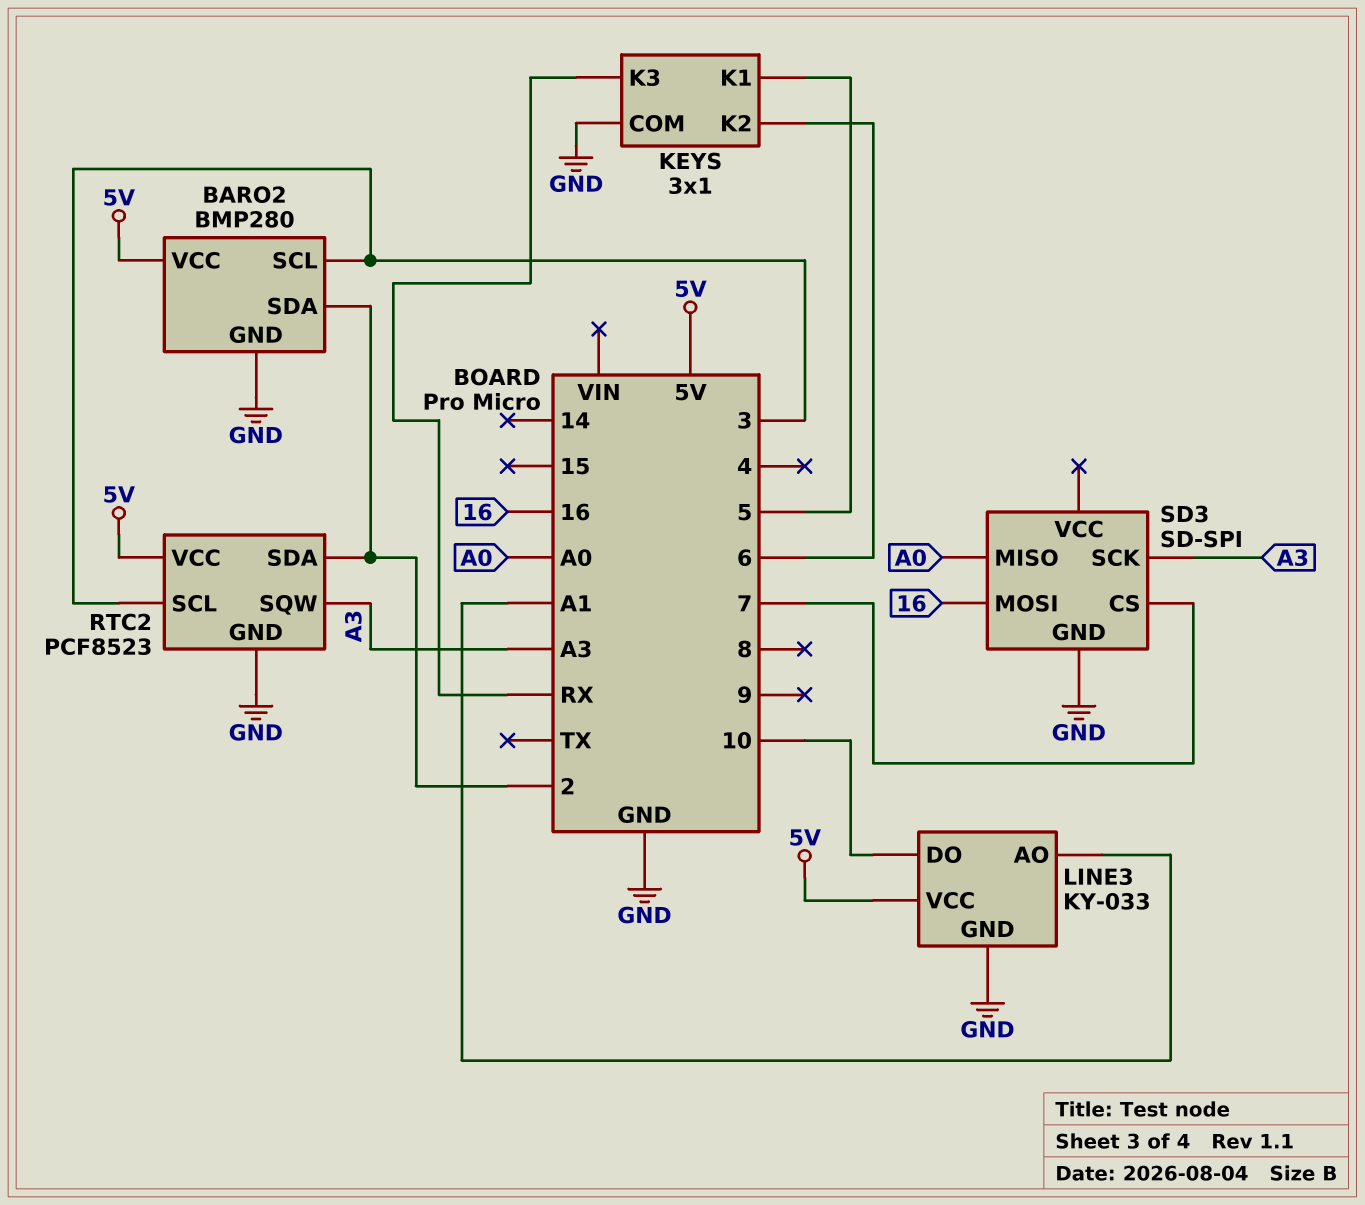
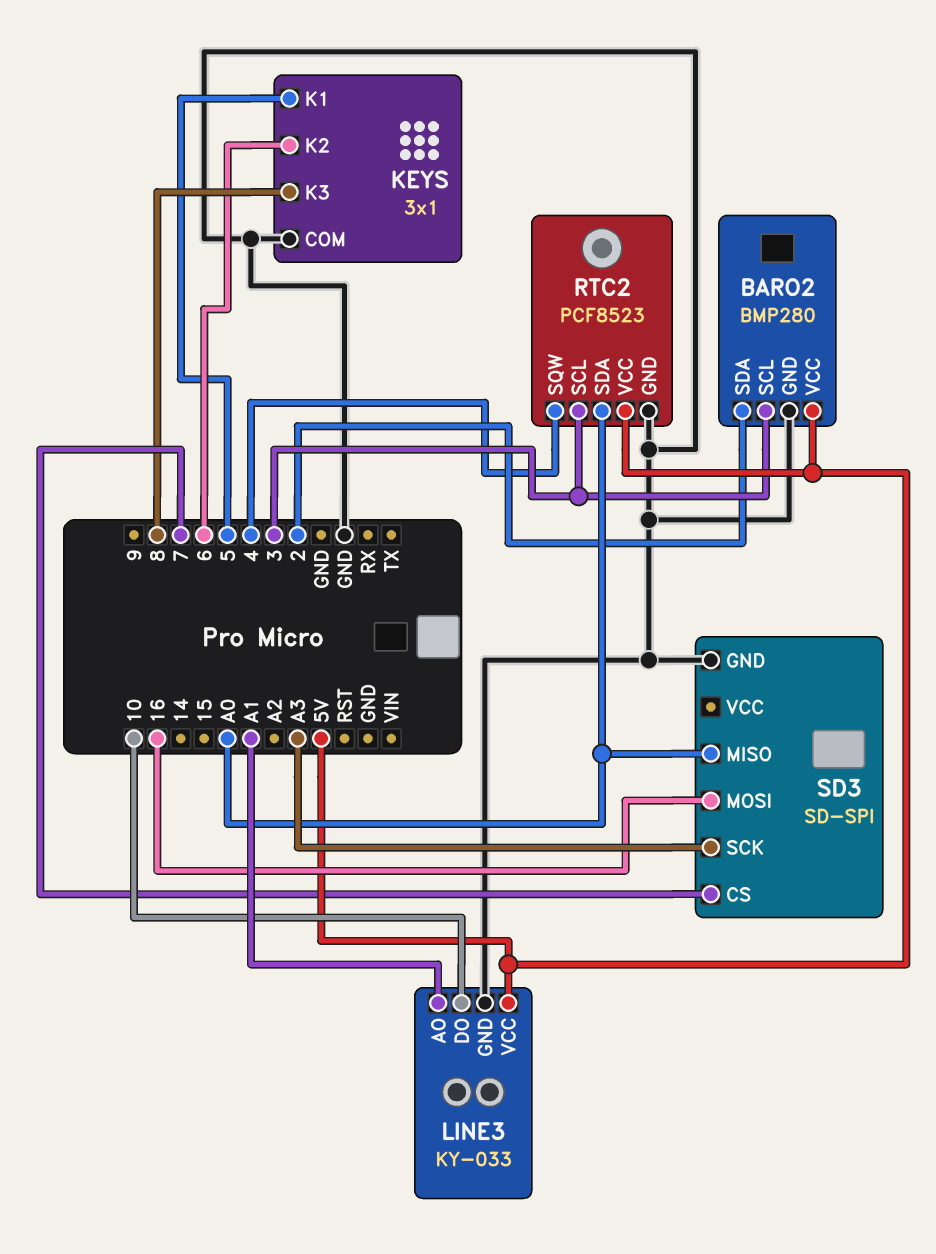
KEYS pin K3: RX -> 8
RTC2 pin SDA: 2 -> A0
RTC2 pin SQW: A3 -> 4

